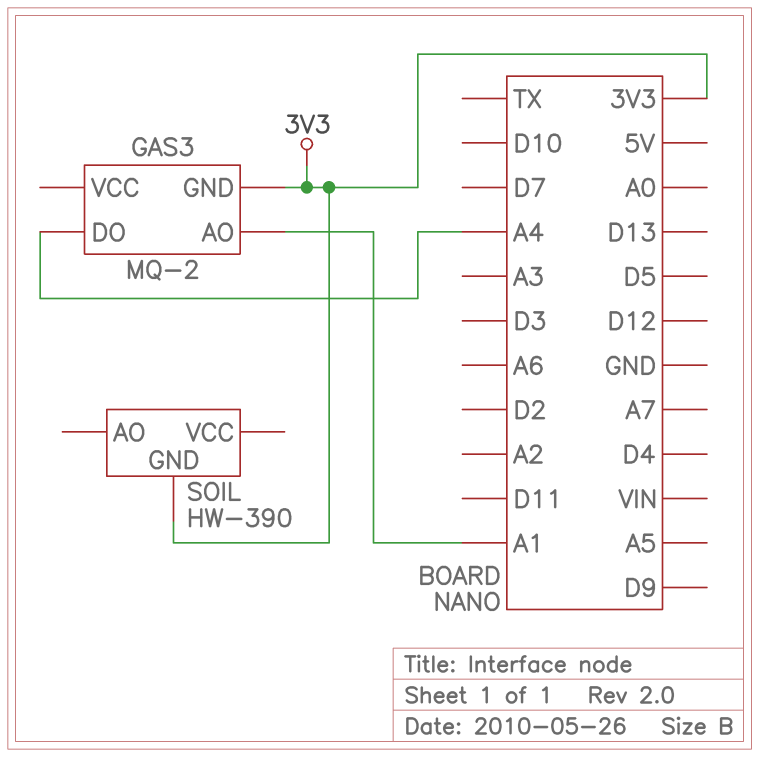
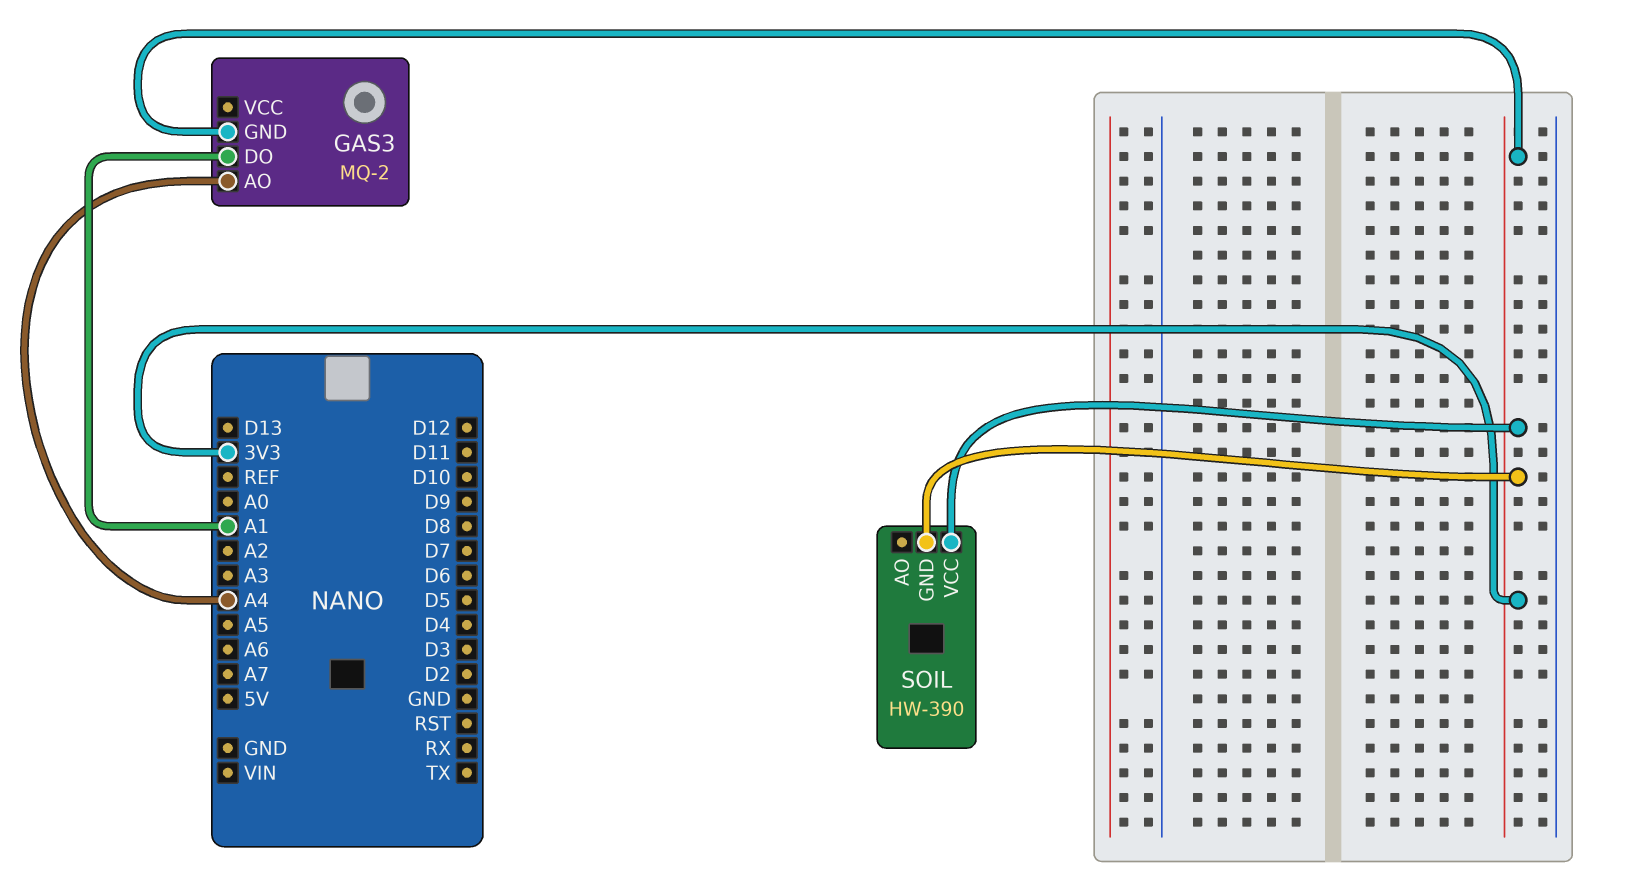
GAS3 pin AO: A1 -> A4
GAS3 pin DO: A4 -> A1
SOIL pin VCC: none -> 3V3

